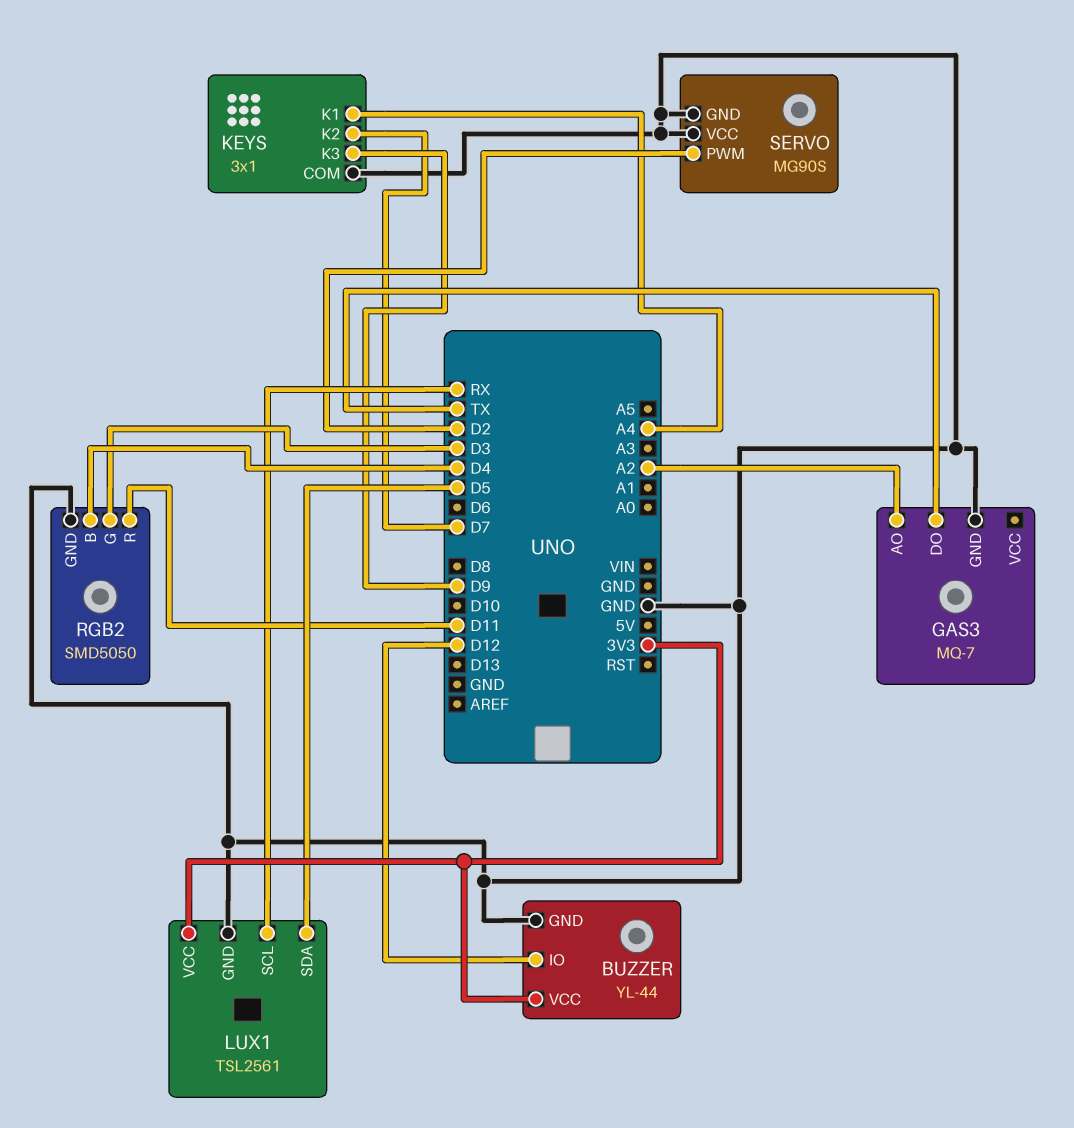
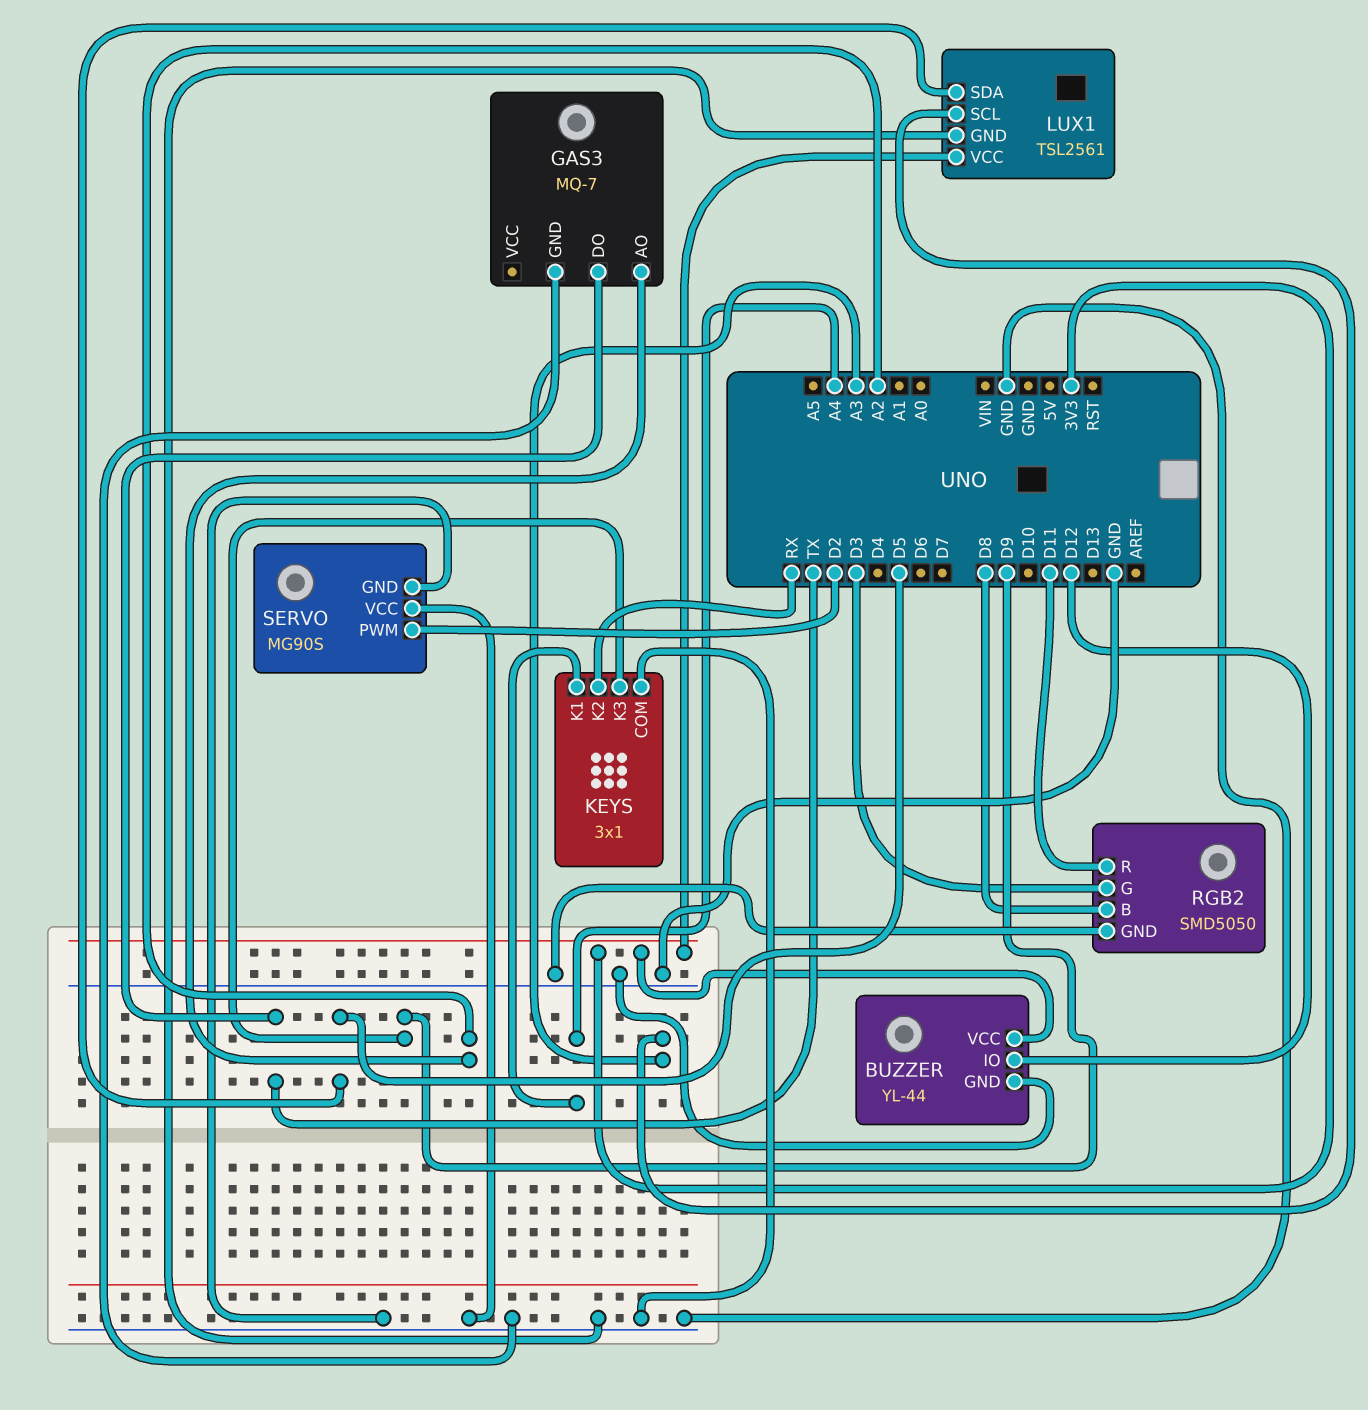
KEYS pin K2: D7 -> RX
LUX1 pin SCL: RX -> A3
RGB2 pin B: D4 -> D8

